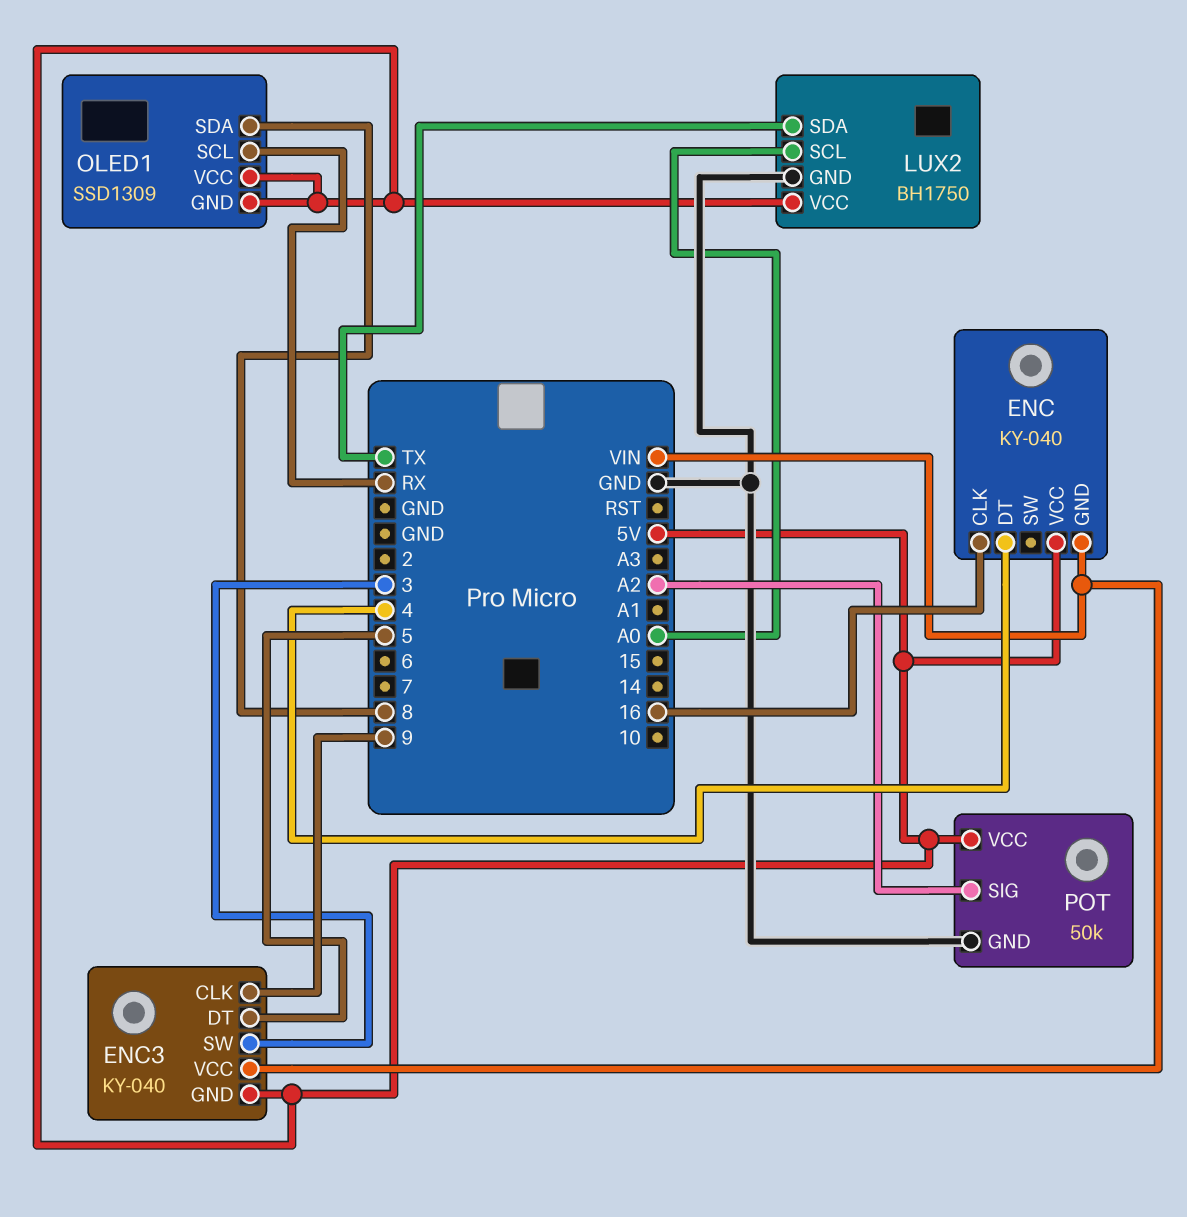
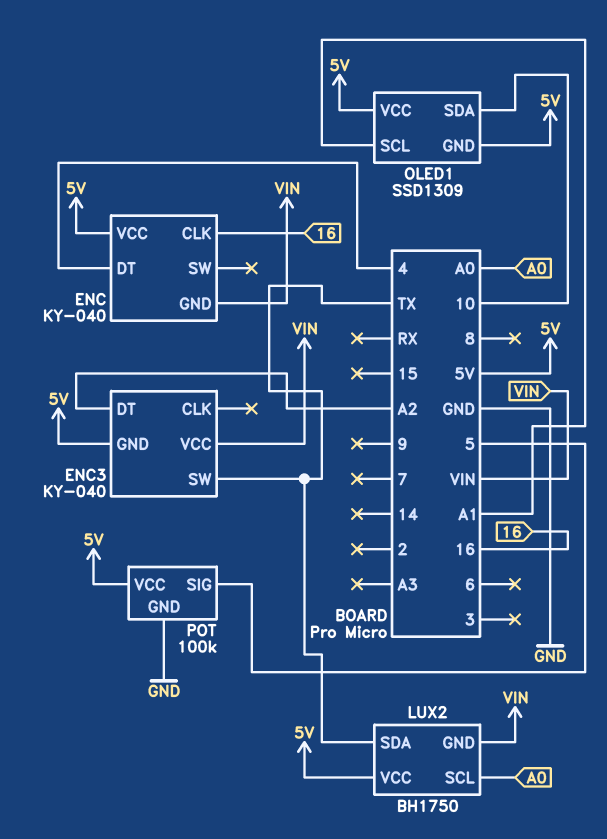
ENC3 pin CLK: 9 -> none
ENC3 pin DT: 5 -> A2
ENC3 pin SW: 3 -> TX
LUX2 pin GND: GND -> VIN
OLED1 pin SCL: RX -> A1
OLED1 pin SDA: 8 -> 10
POT: 50k -> 100k
POT pin SIG: A2 -> 5

